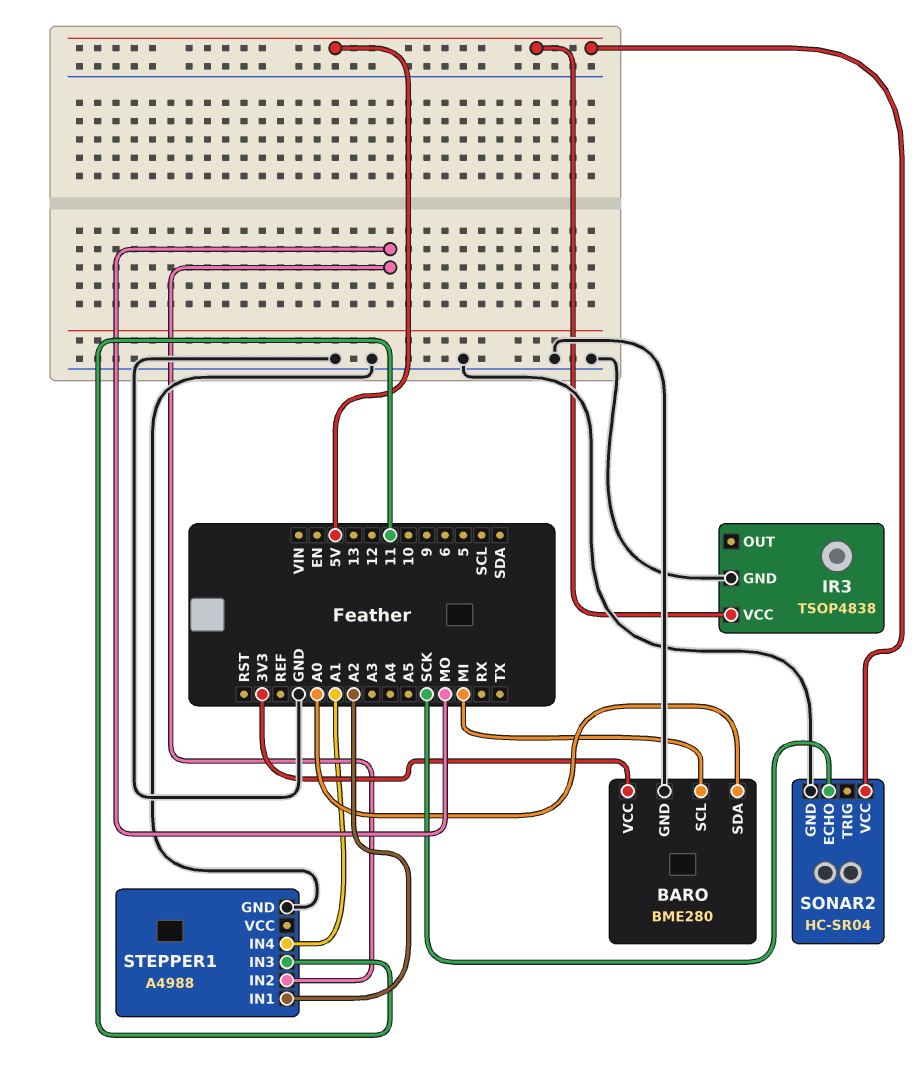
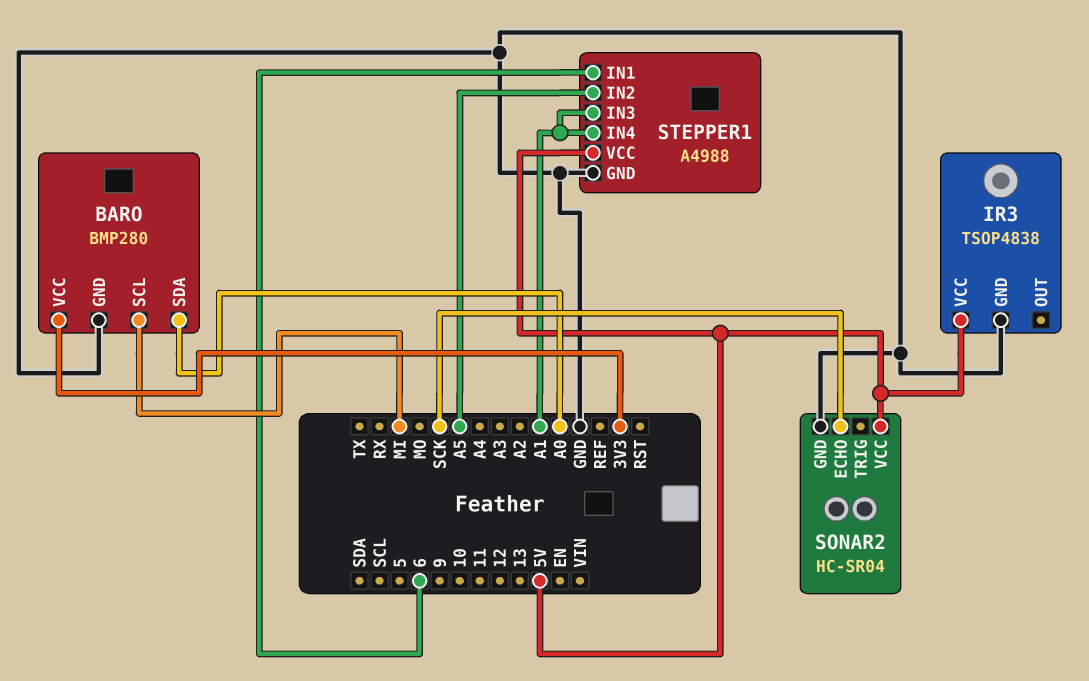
BARO: BME280 -> BMP280
STEPPER1 pin IN1: A2 -> 6
STEPPER1 pin IN2: MO -> A5
STEPPER1 pin IN3: 11 -> A1
STEPPER1 pin VCC: none -> 5V

